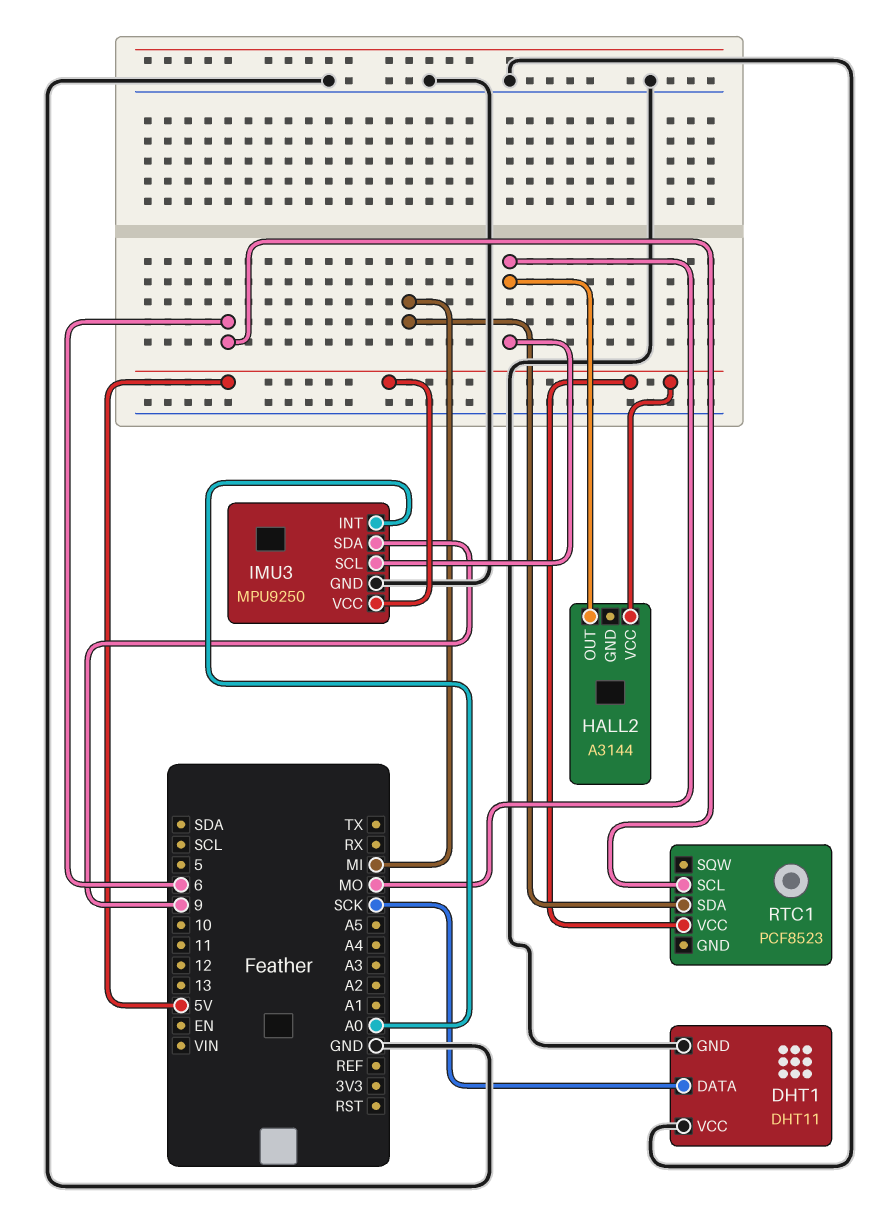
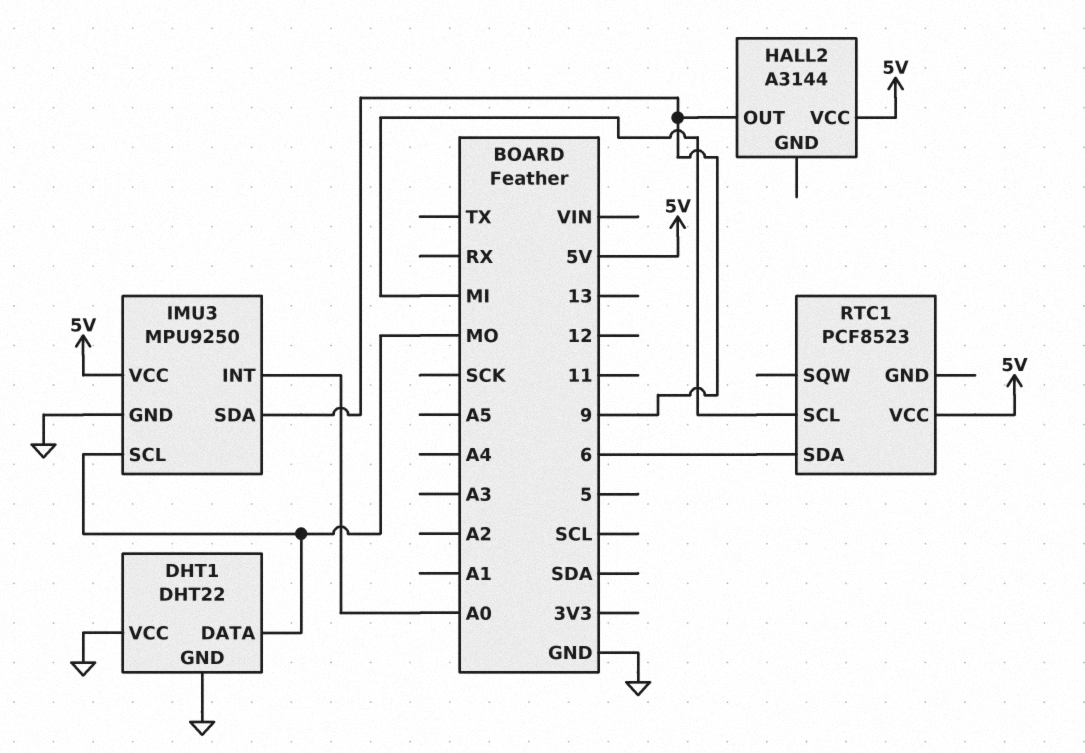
DHT1: DHT11 -> DHT22
DHT1 pin DATA: SCK -> MO
HALL2 pin OUT: MO -> 9
RTC1 pin SCL: 6 -> MI
RTC1 pin SDA: MI -> 6

